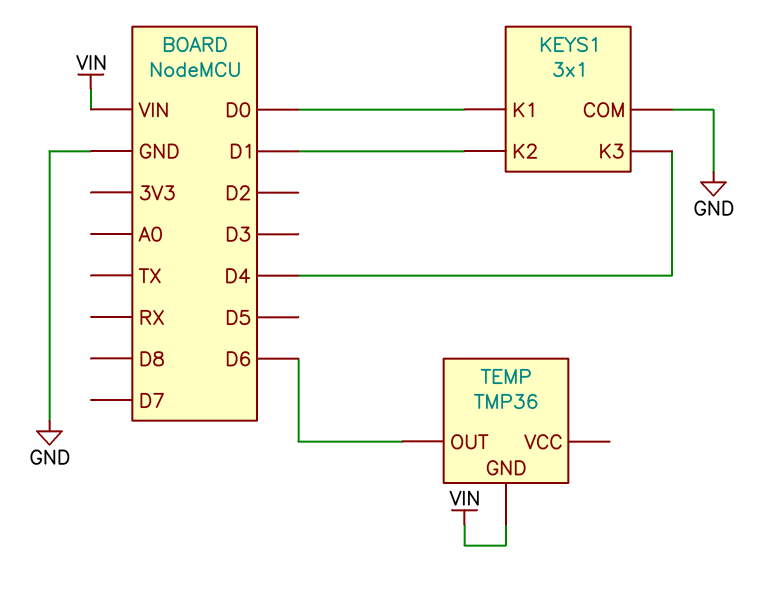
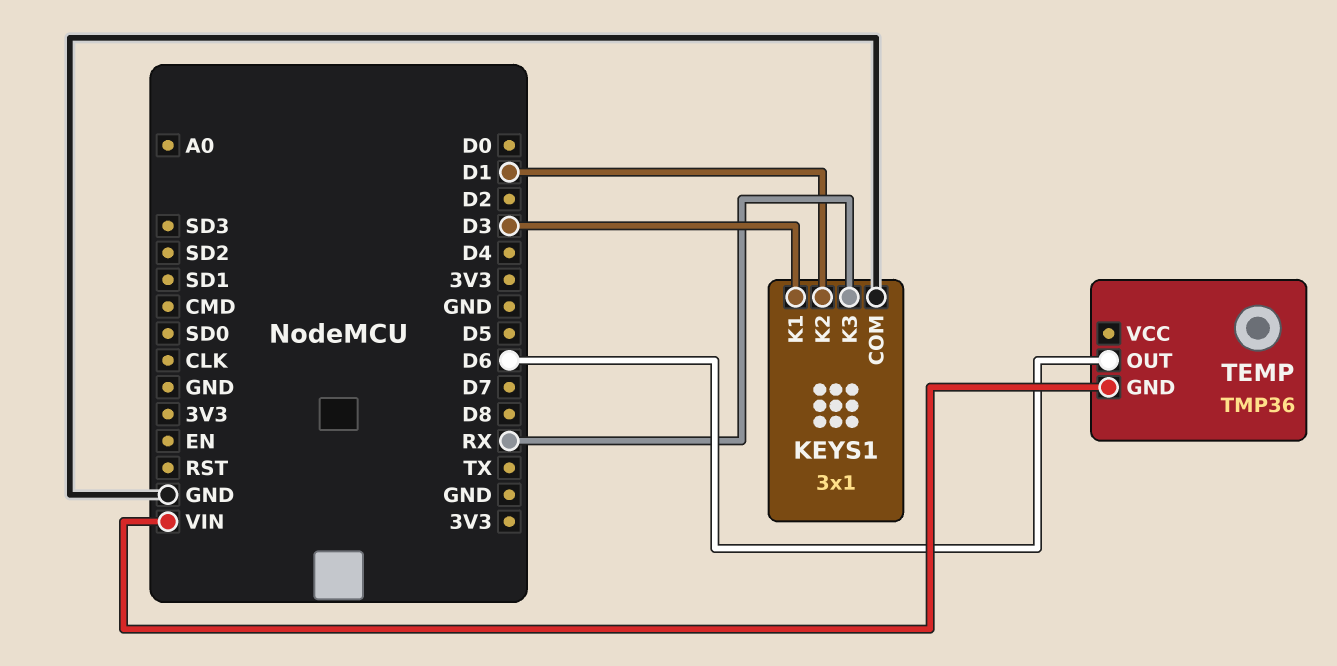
KEYS1 pin K1: D0 -> D3
KEYS1 pin K3: D4 -> RX

